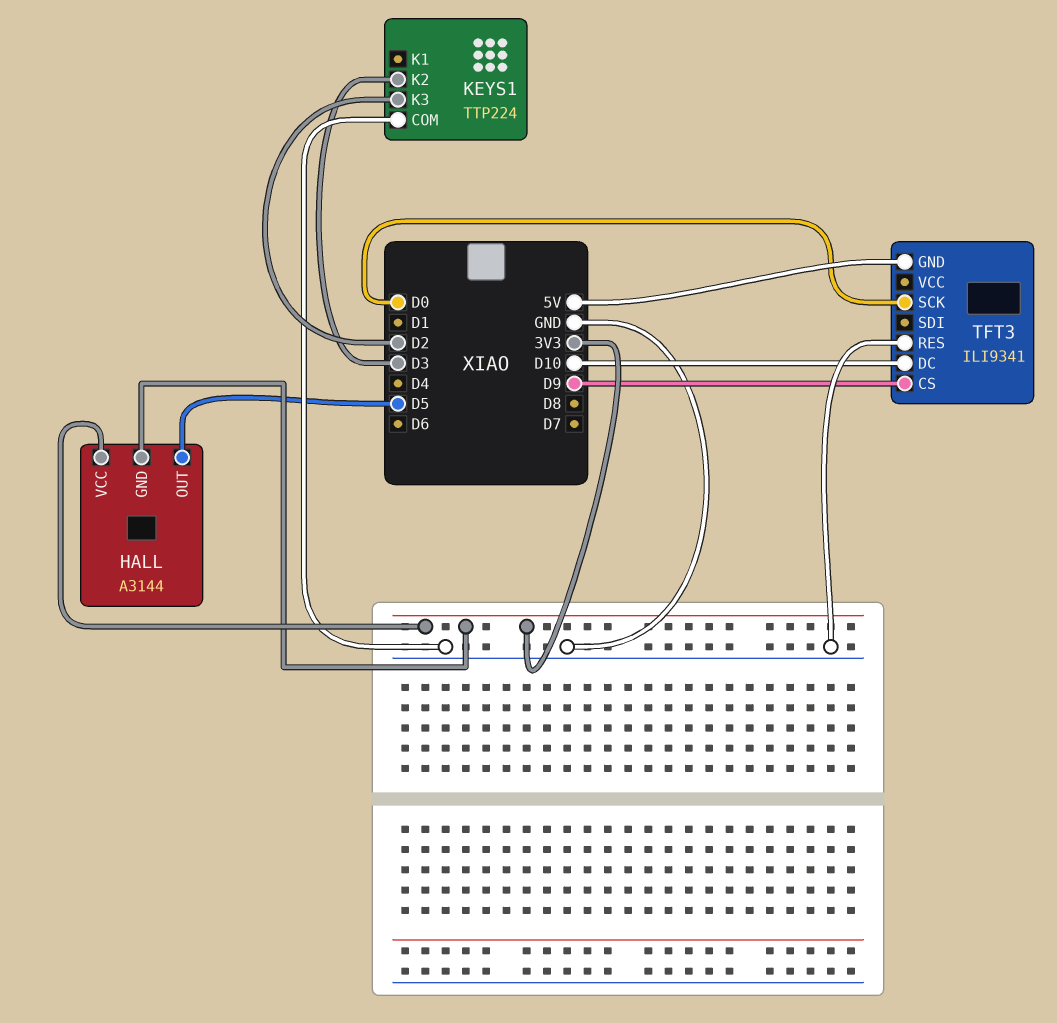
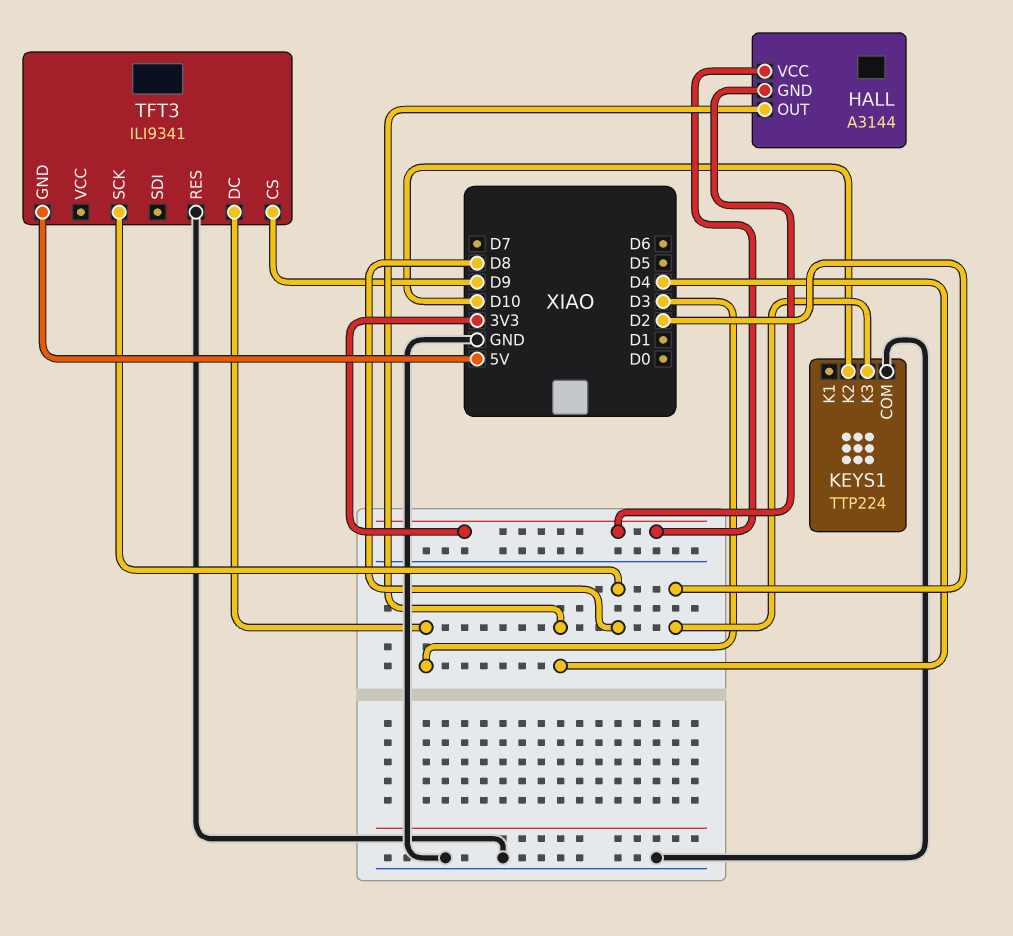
HALL pin OUT: D5 -> D4
KEYS1 pin K2: D3 -> D10
TFT3 pin DC: D10 -> D3
TFT3 pin SCK: D0 -> D8

